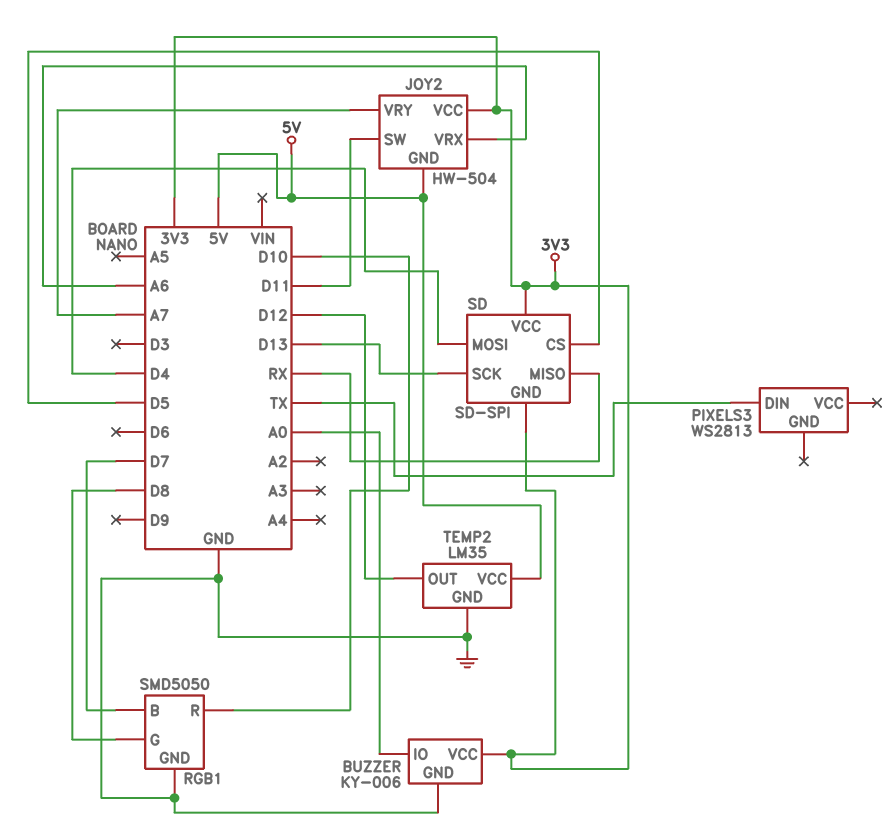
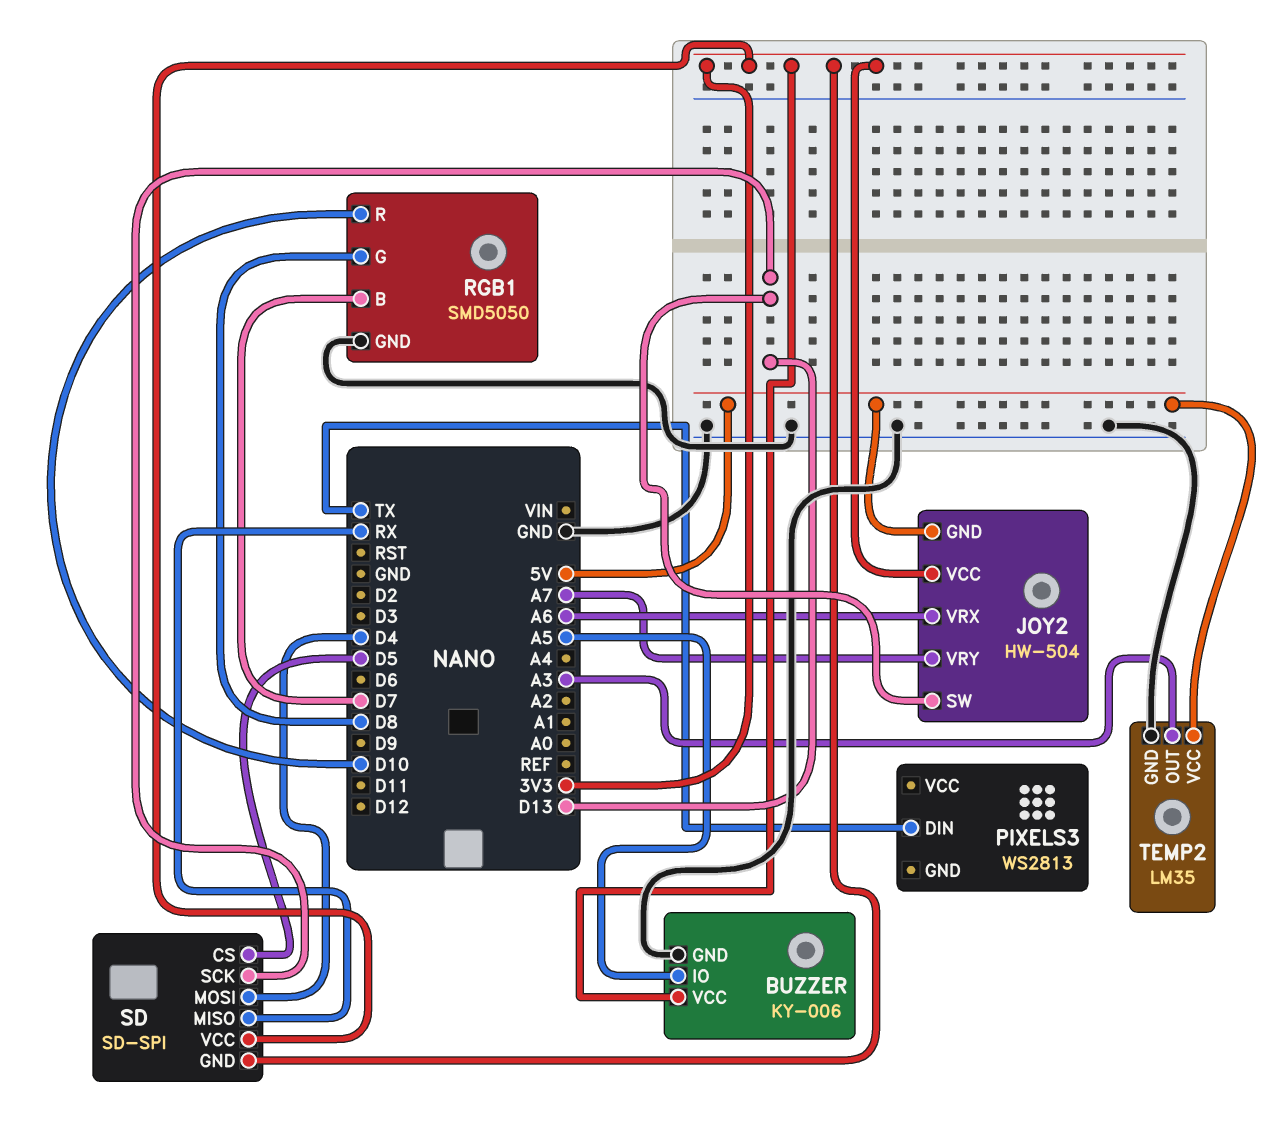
BUZZER pin IO: A0 -> A5
JOY2 pin SW: D11 -> D13
TEMP2 pin OUT: D12 -> A3

